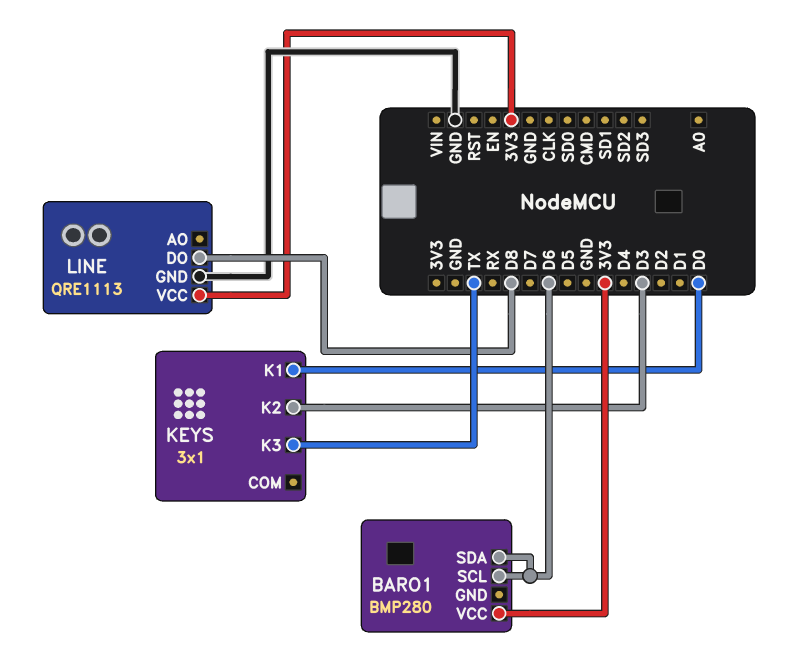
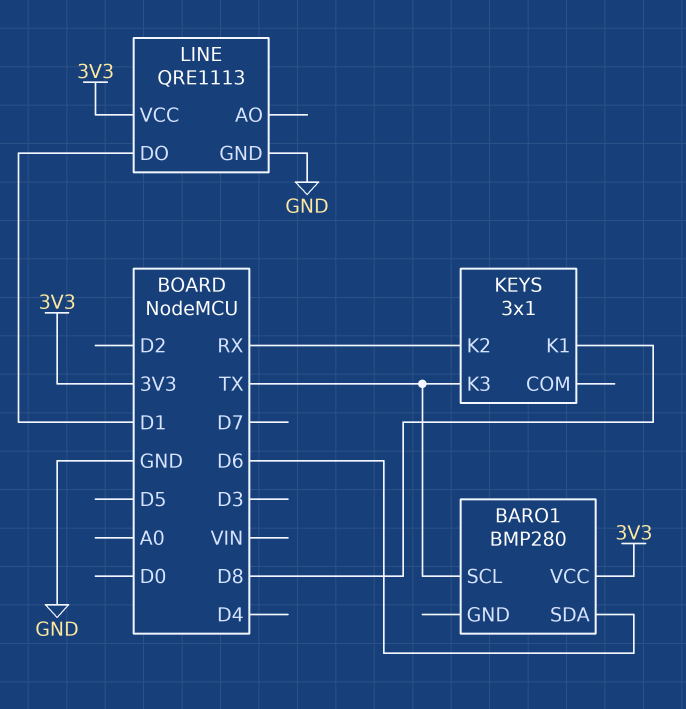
BARO1 pin SCL: D6 -> TX
KEYS pin K1: D0 -> D8
KEYS pin K2: D3 -> RX
LINE pin DO: D8 -> D1

